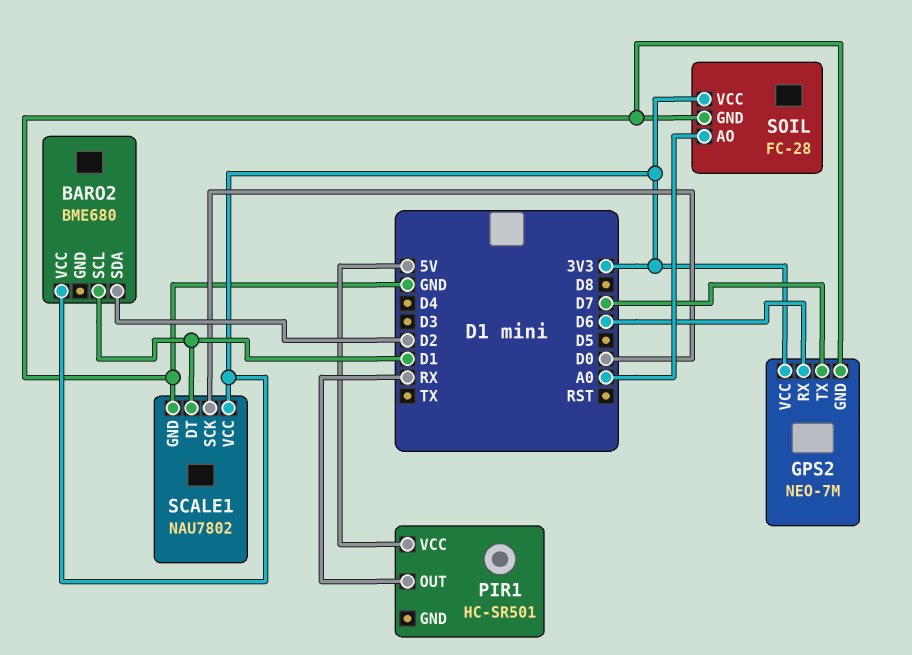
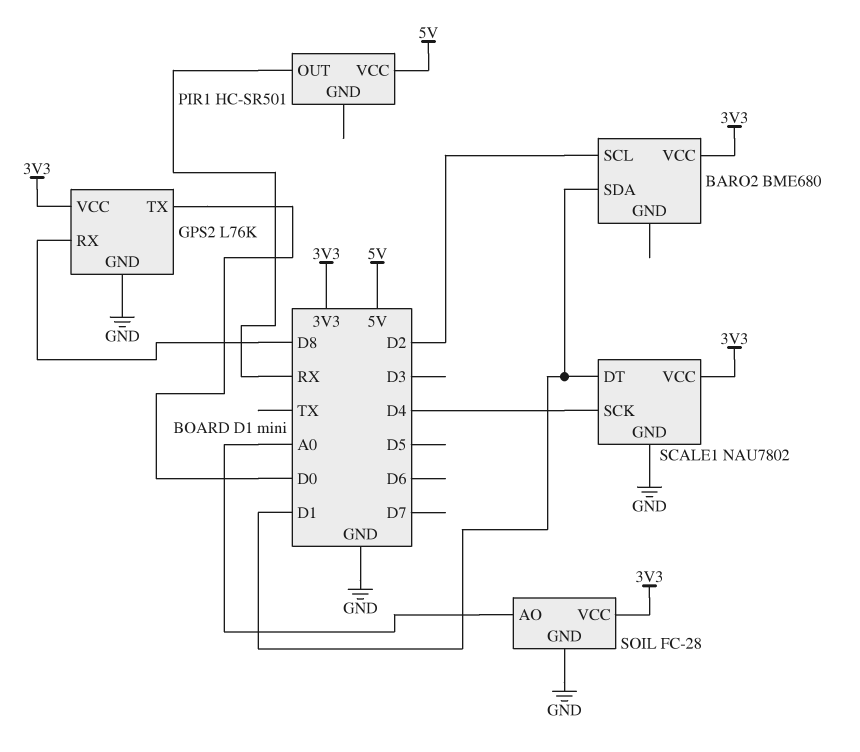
BARO2 pin SCL: D1 -> D2
BARO2 pin SDA: D2 -> D1
GPS2: NEO-7M -> L76K
GPS2 pin RX: D6 -> D8
GPS2 pin TX: D7 -> D0
SCALE1 pin SCK: D0 -> D4

